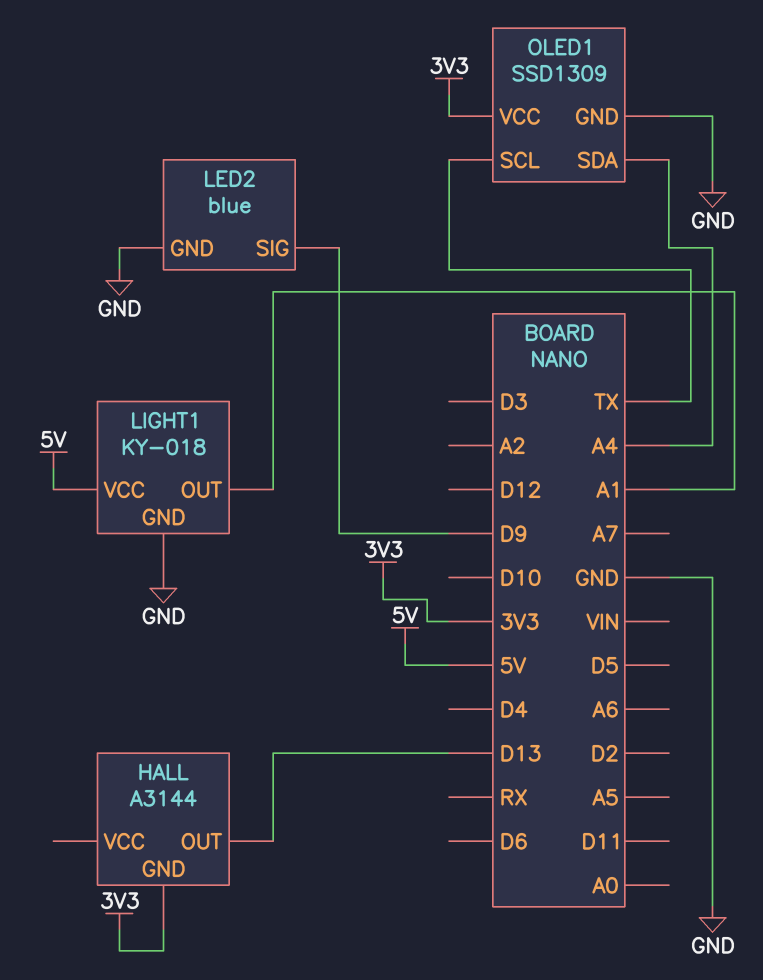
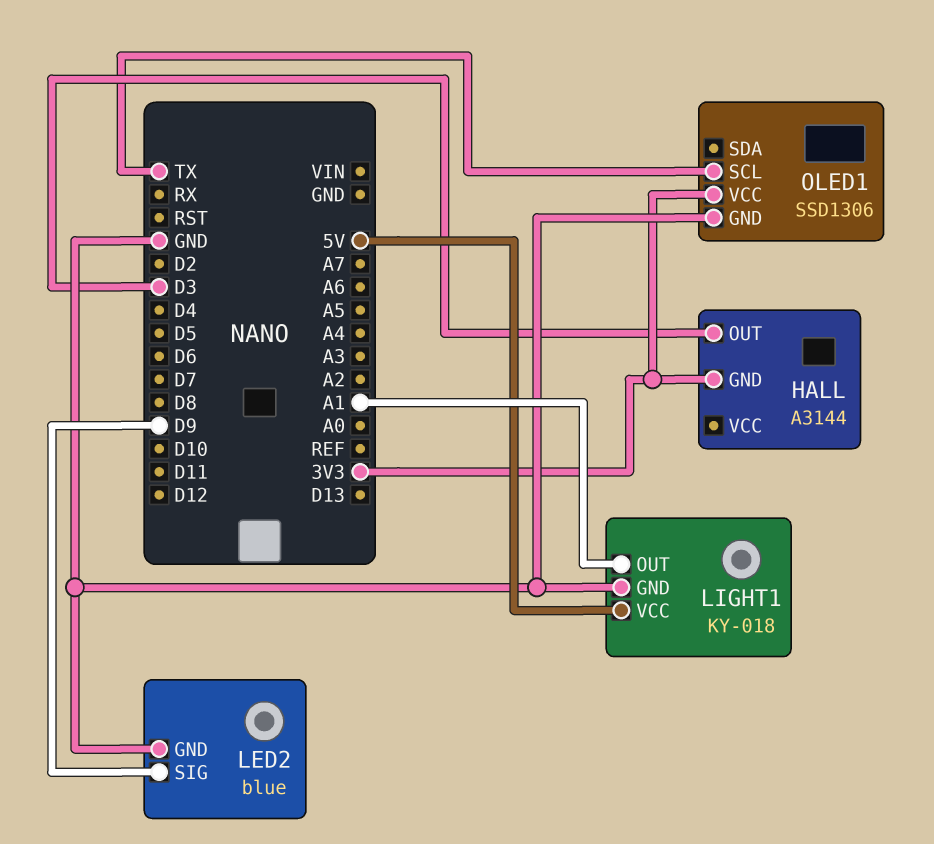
HALL pin OUT: D13 -> D3
OLED1: SSD1309 -> SSD1306
OLED1 pin SDA: A4 -> none

